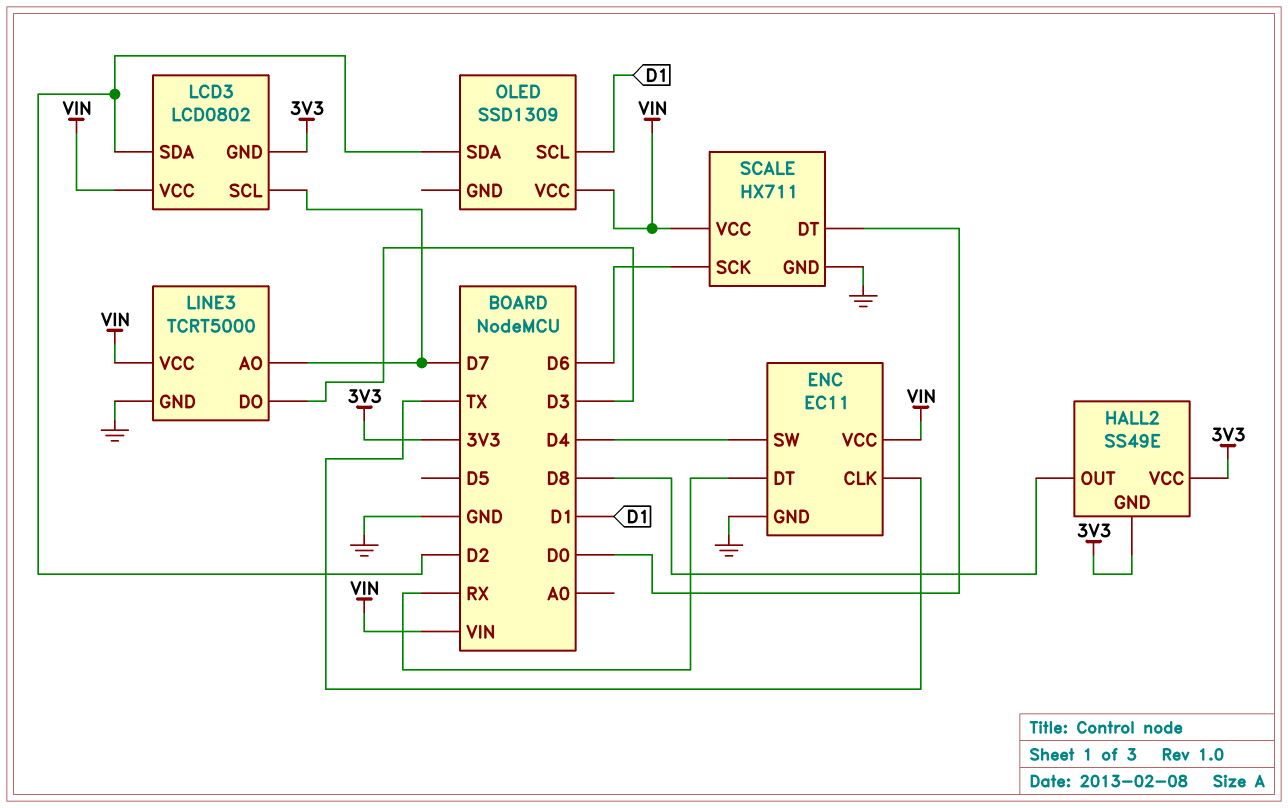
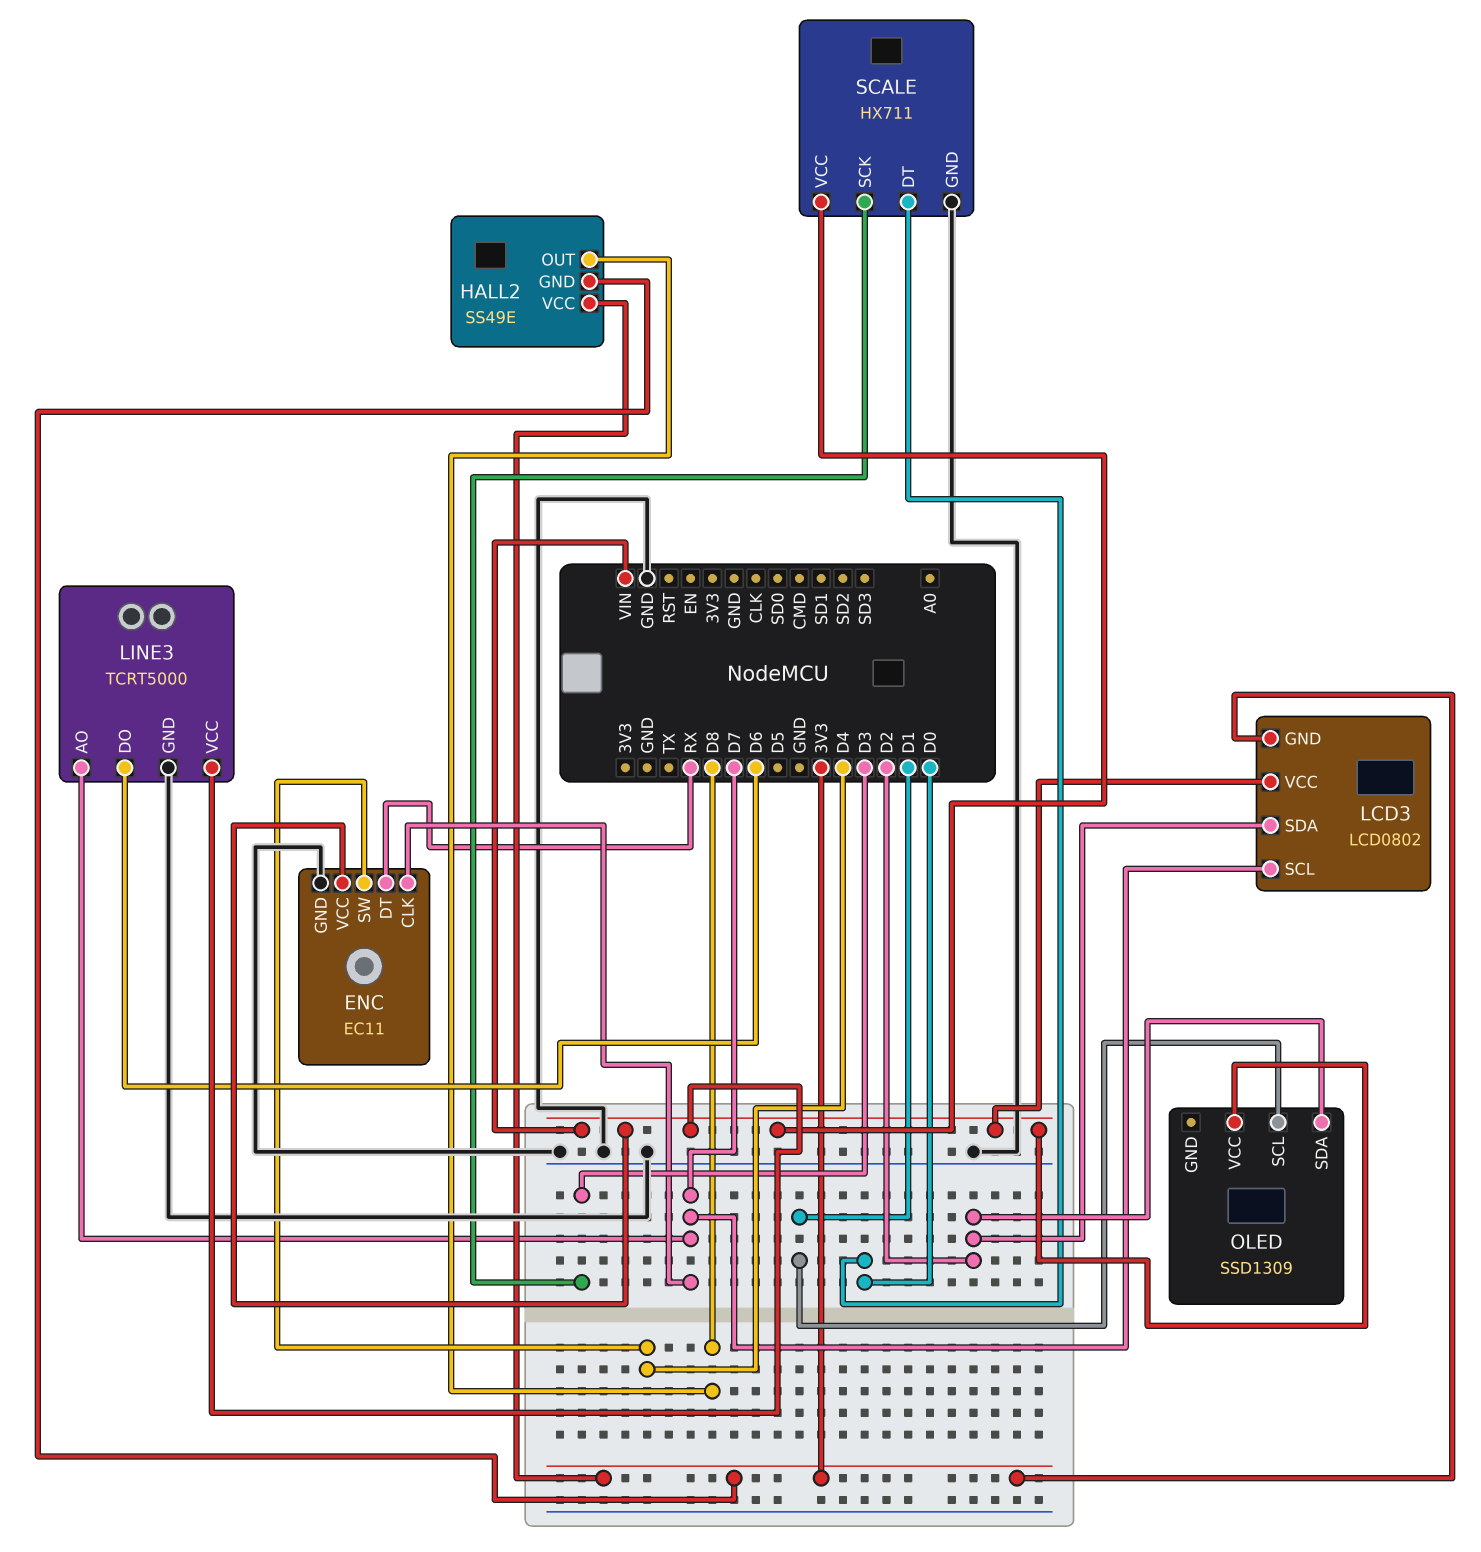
ENC pin CLK: TX -> D7
LINE3 pin DO: D3 -> D6
SCALE pin SCK: D6 -> D3

